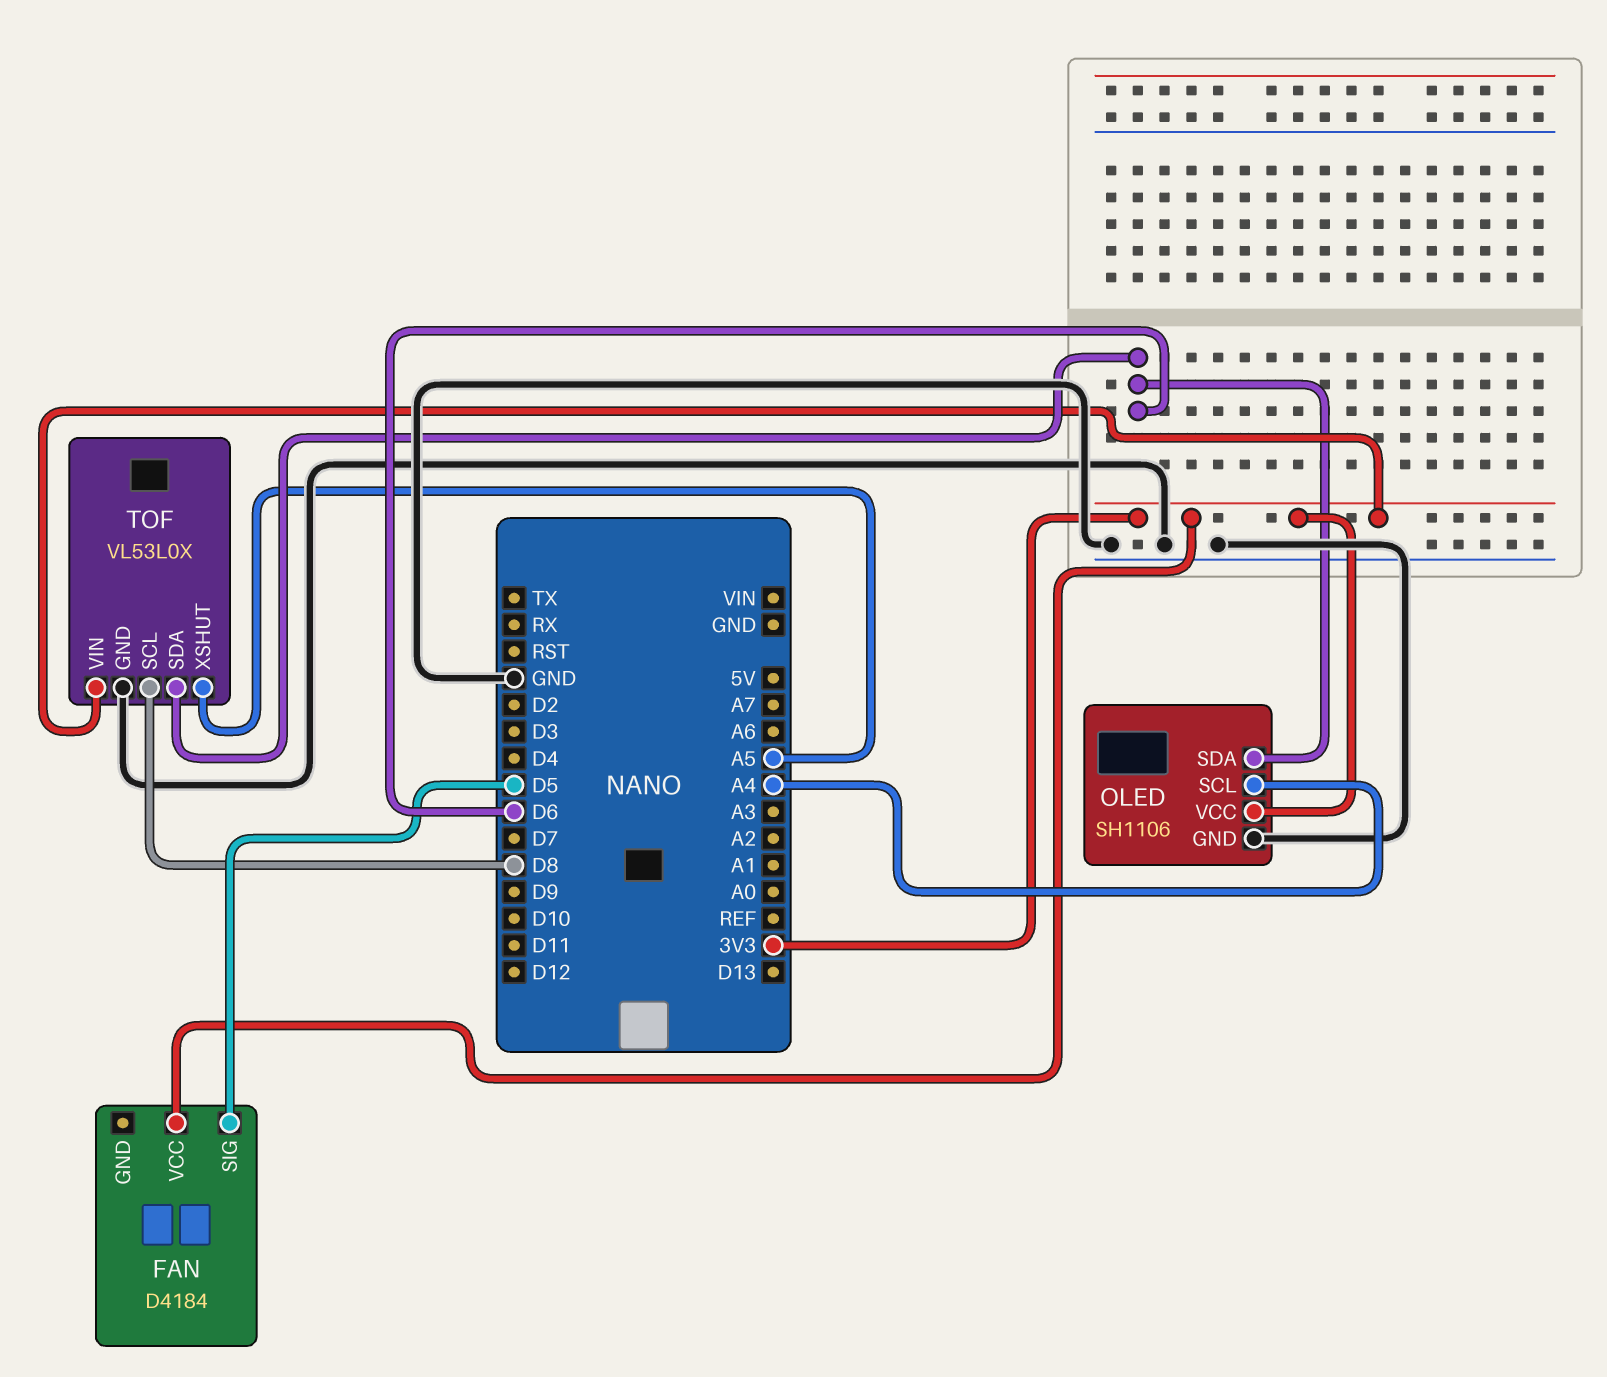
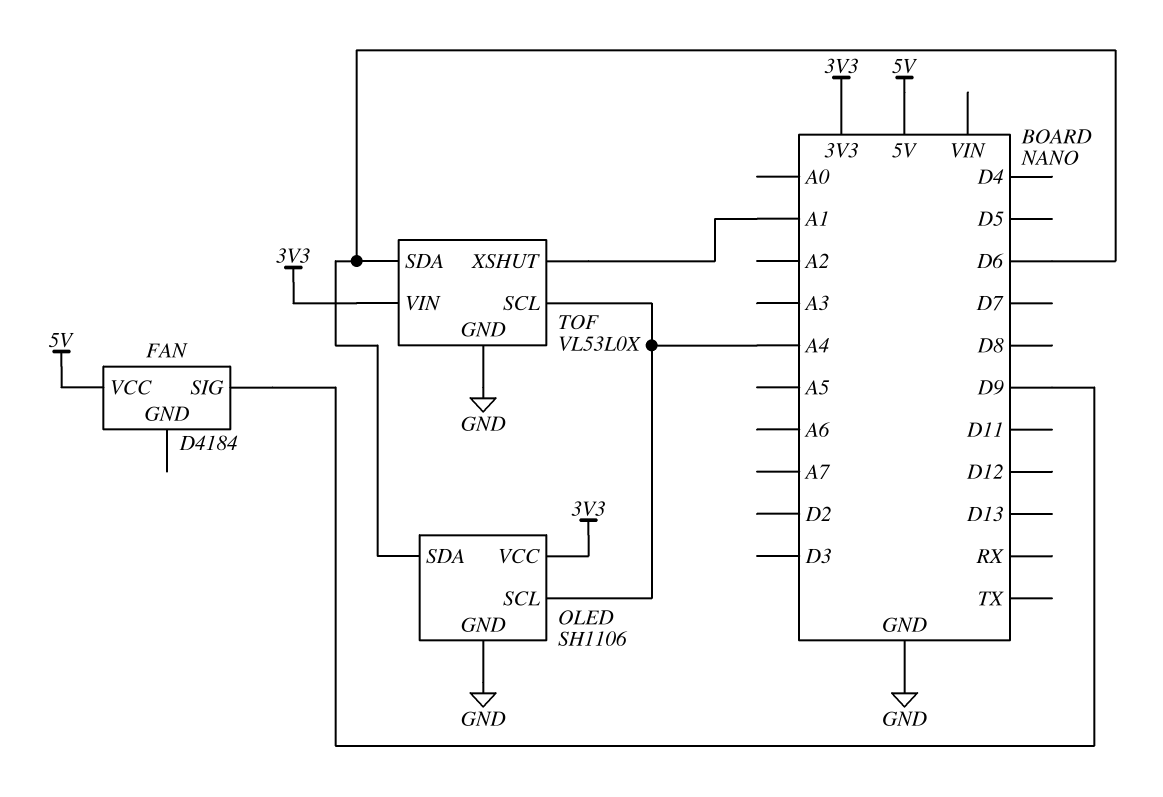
FAN pin SIG: D5 -> D9
FAN pin VCC: 3V3 -> 5V
TOF pin SCL: D8 -> A4
TOF pin XSHUT: A5 -> A1

